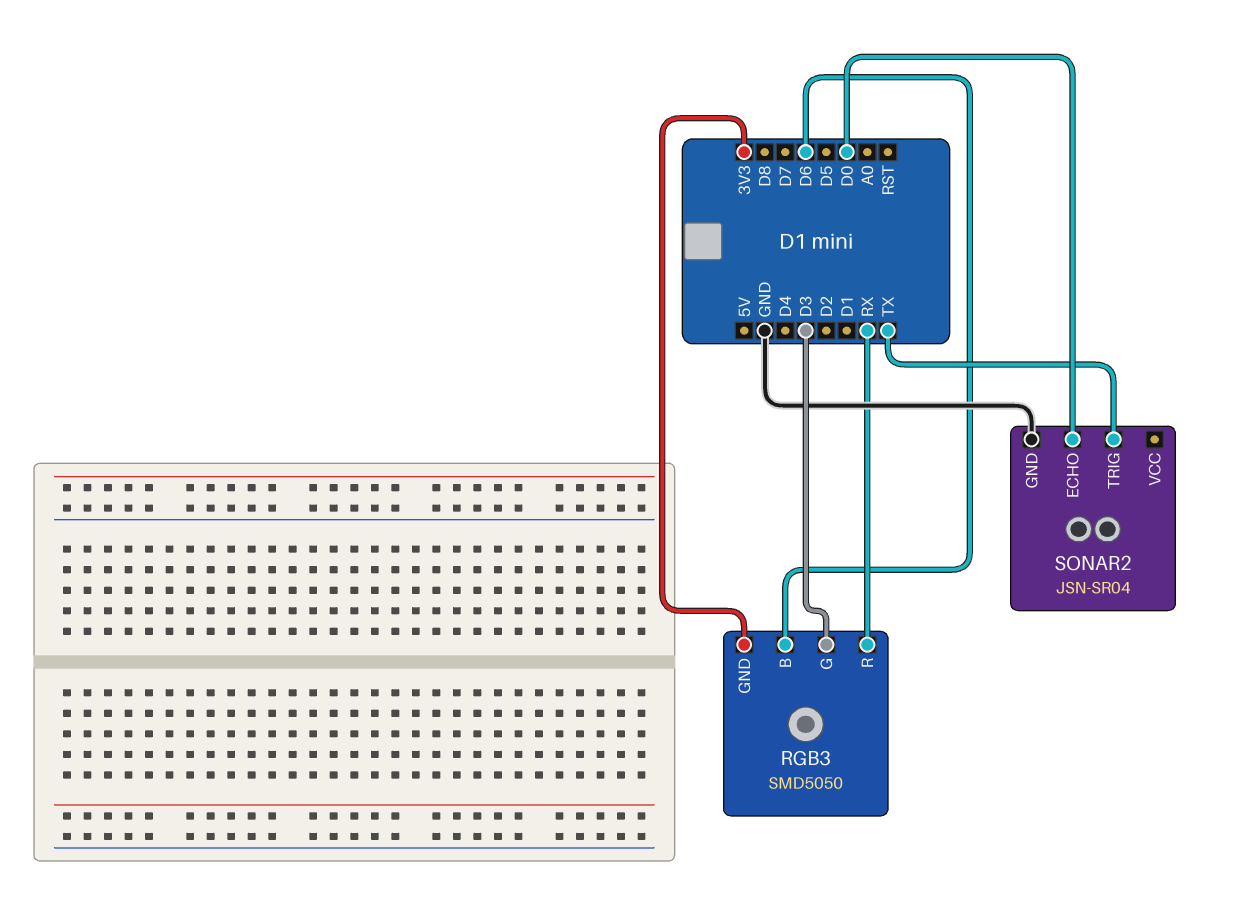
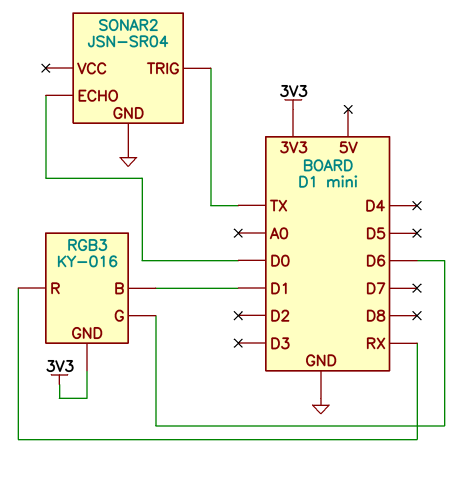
RGB3: SMD5050 -> KY-016
RGB3 pin B: D6 -> D1
RGB3 pin G: D3 -> D6

